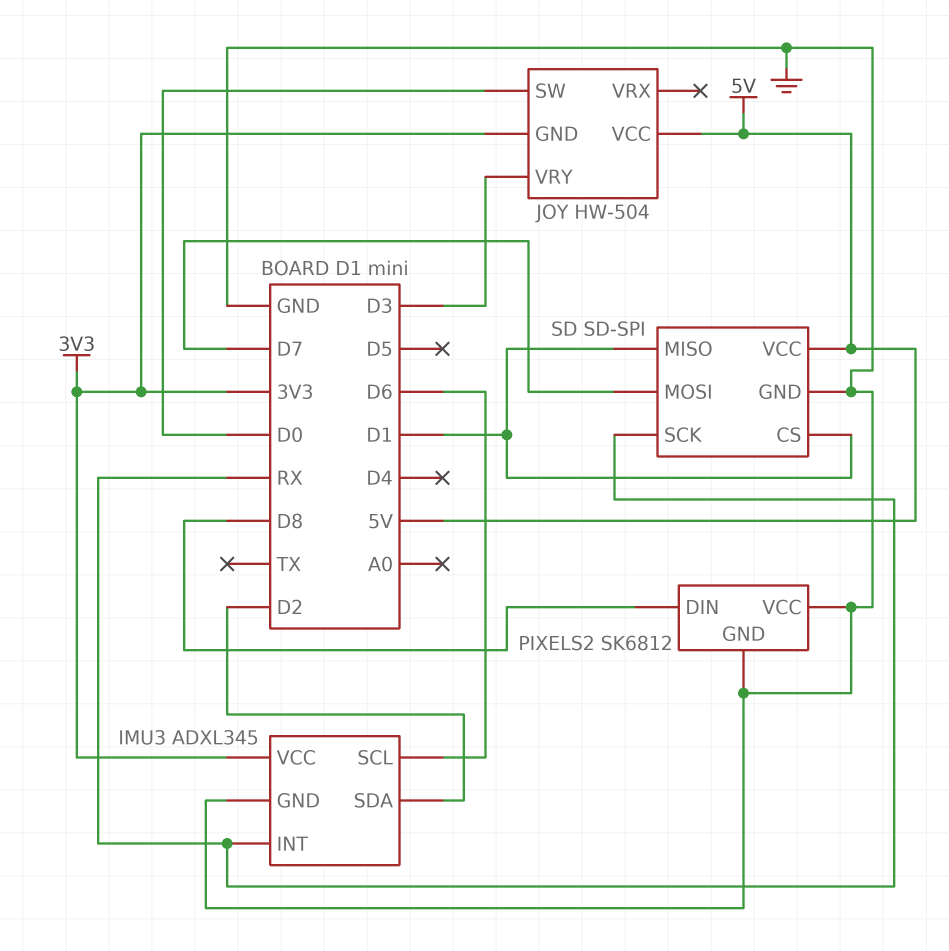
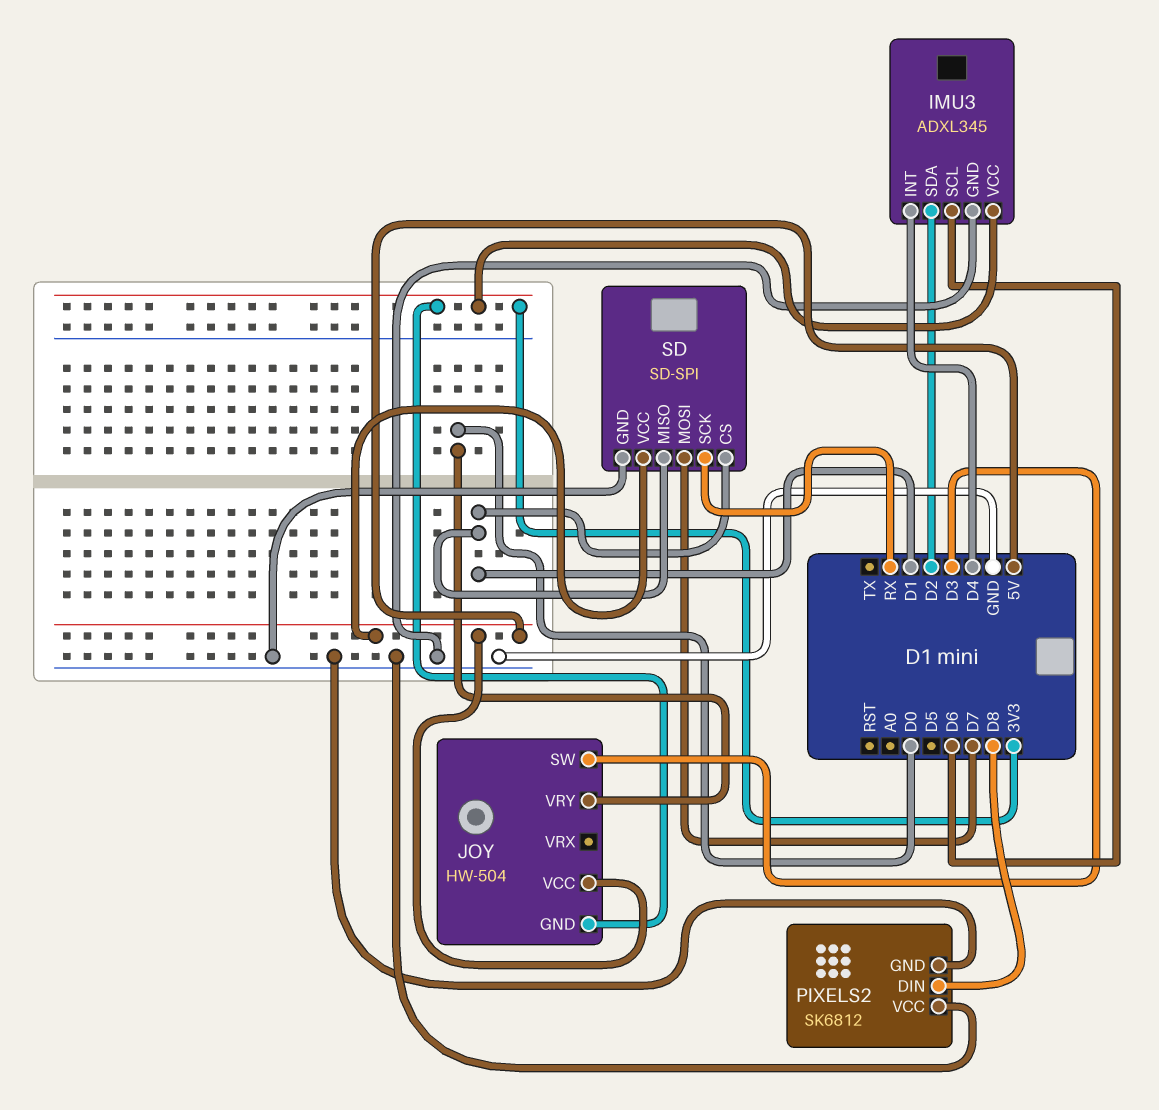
IMU3 pin INT: RX -> D4
JOY pin SW: D0 -> D3
JOY pin VRY: D3 -> D0

